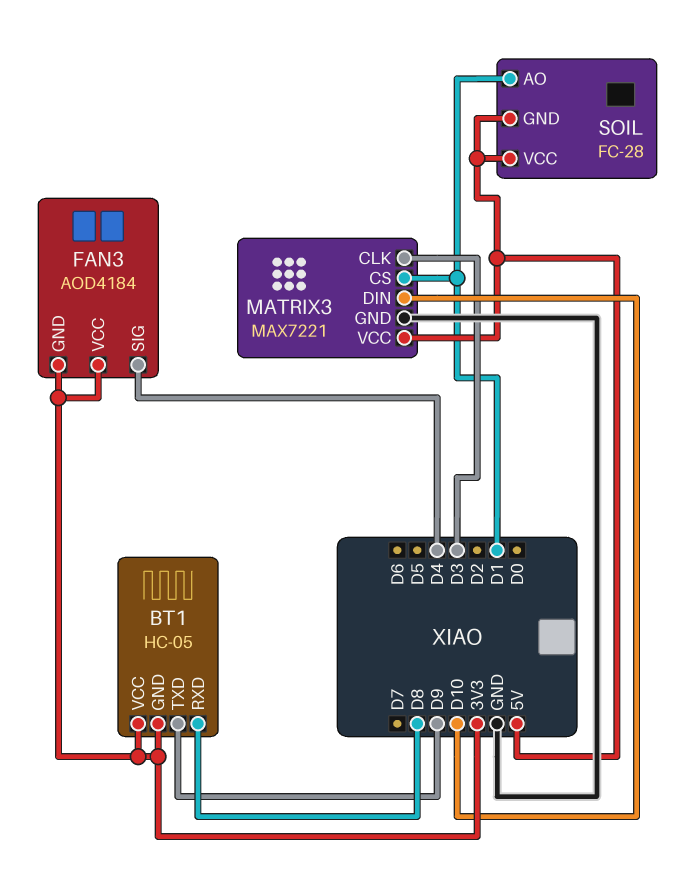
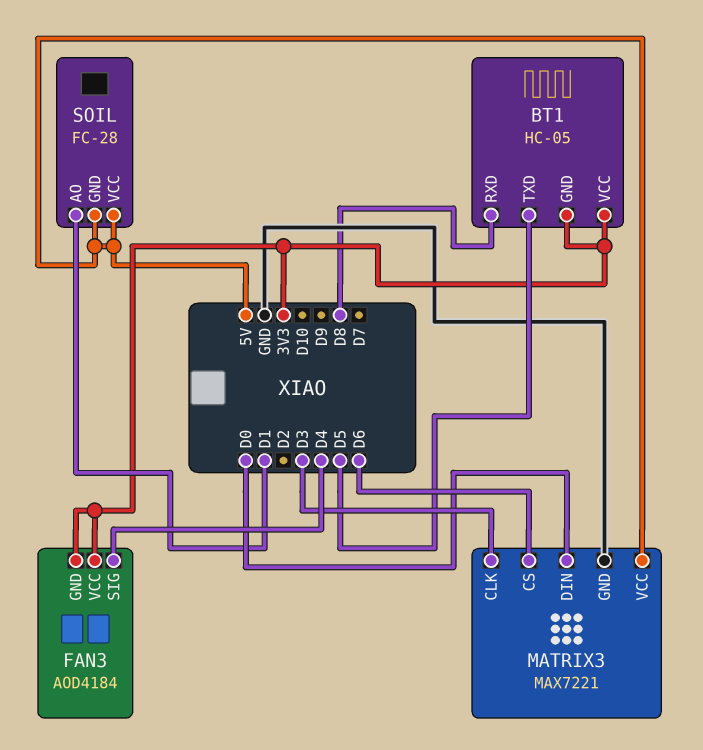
BT1 pin TXD: D9 -> D5
MATRIX3 pin CS: D1 -> D6
MATRIX3 pin DIN: D10 -> D0

